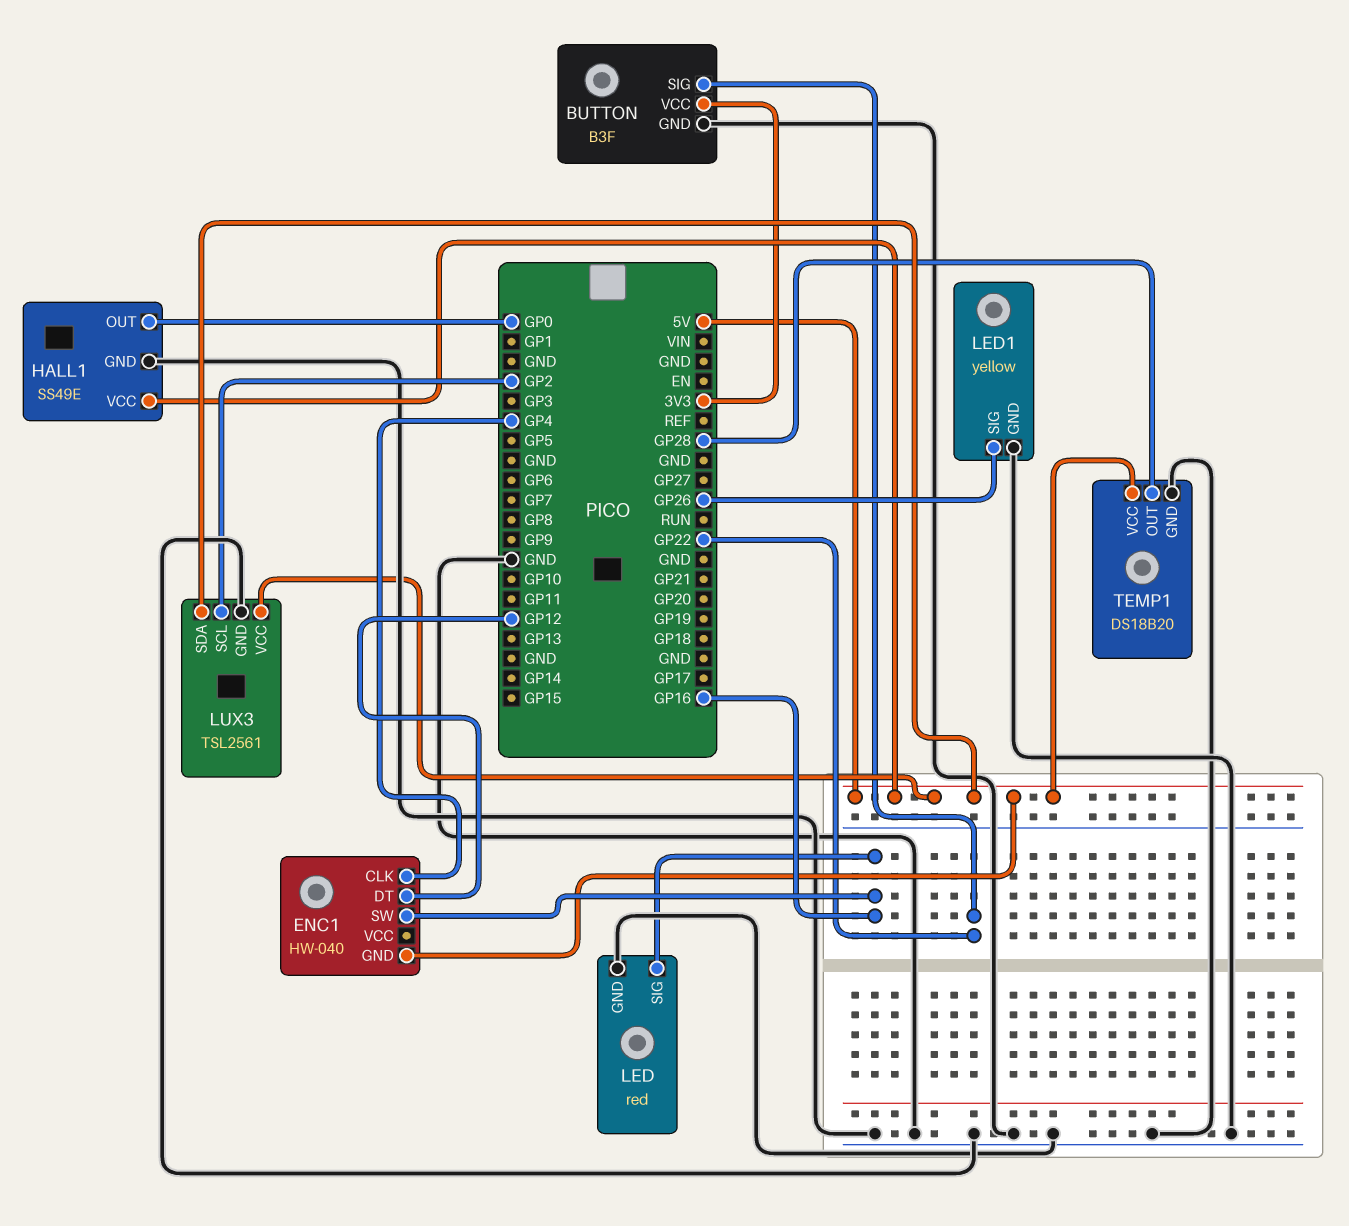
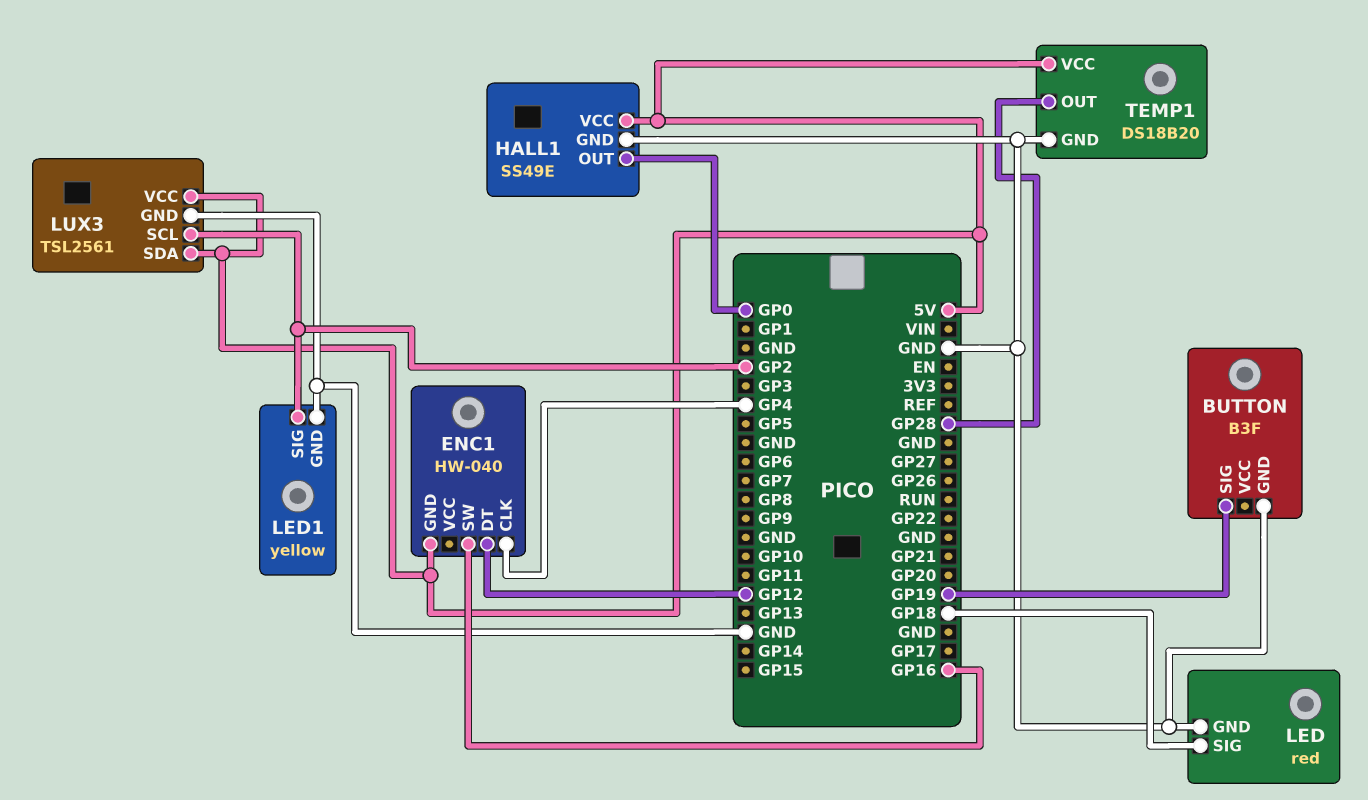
BUTTON pin SIG: GP22 -> GP19
BUTTON pin VCC: 3V3 -> none
LED pin SIG: GP16 -> GP18
LED1 pin SIG: GP26 -> GP2

